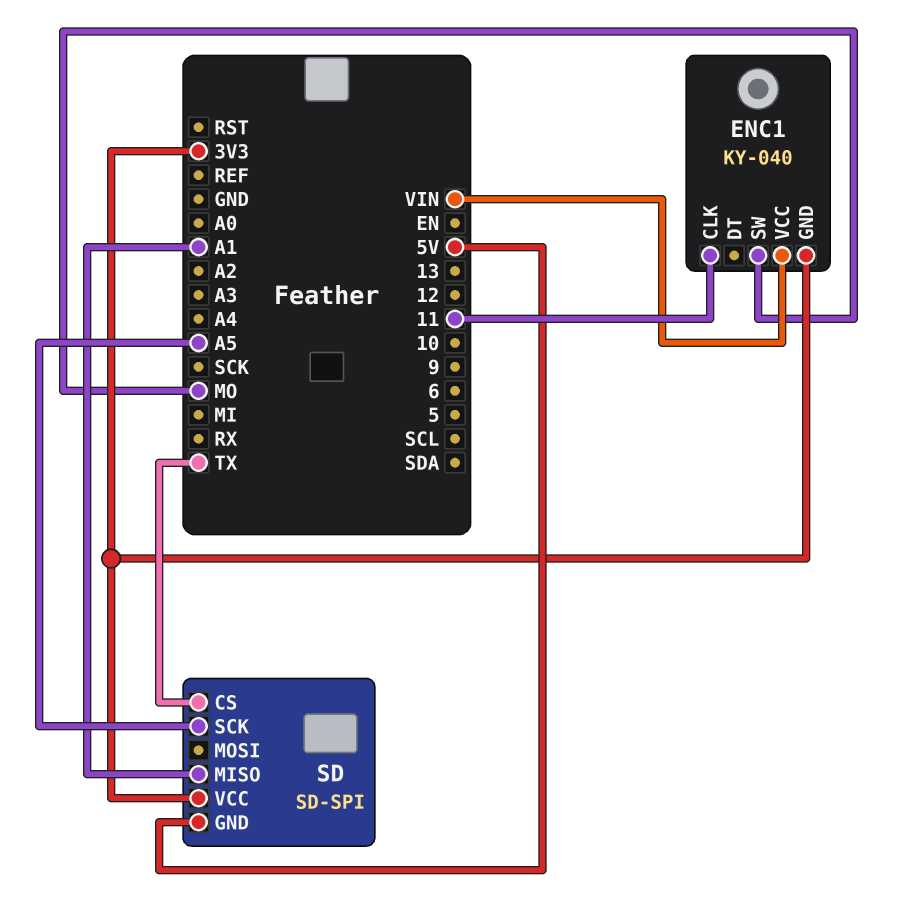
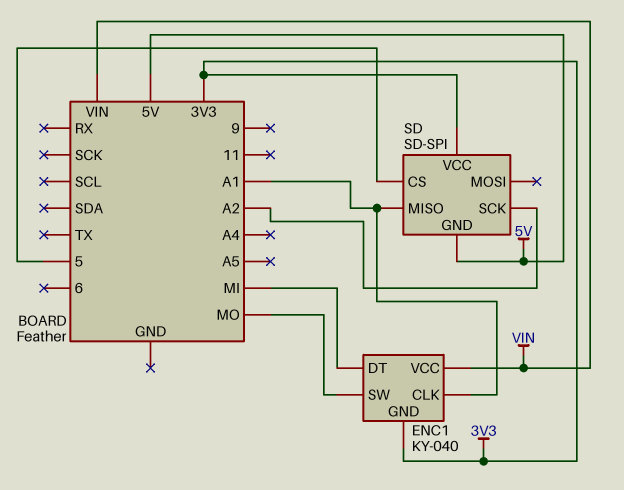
ENC1 pin CLK: 11 -> A1
ENC1 pin DT: none -> MI
SD pin CS: TX -> 5
SD pin SCK: A5 -> A2

